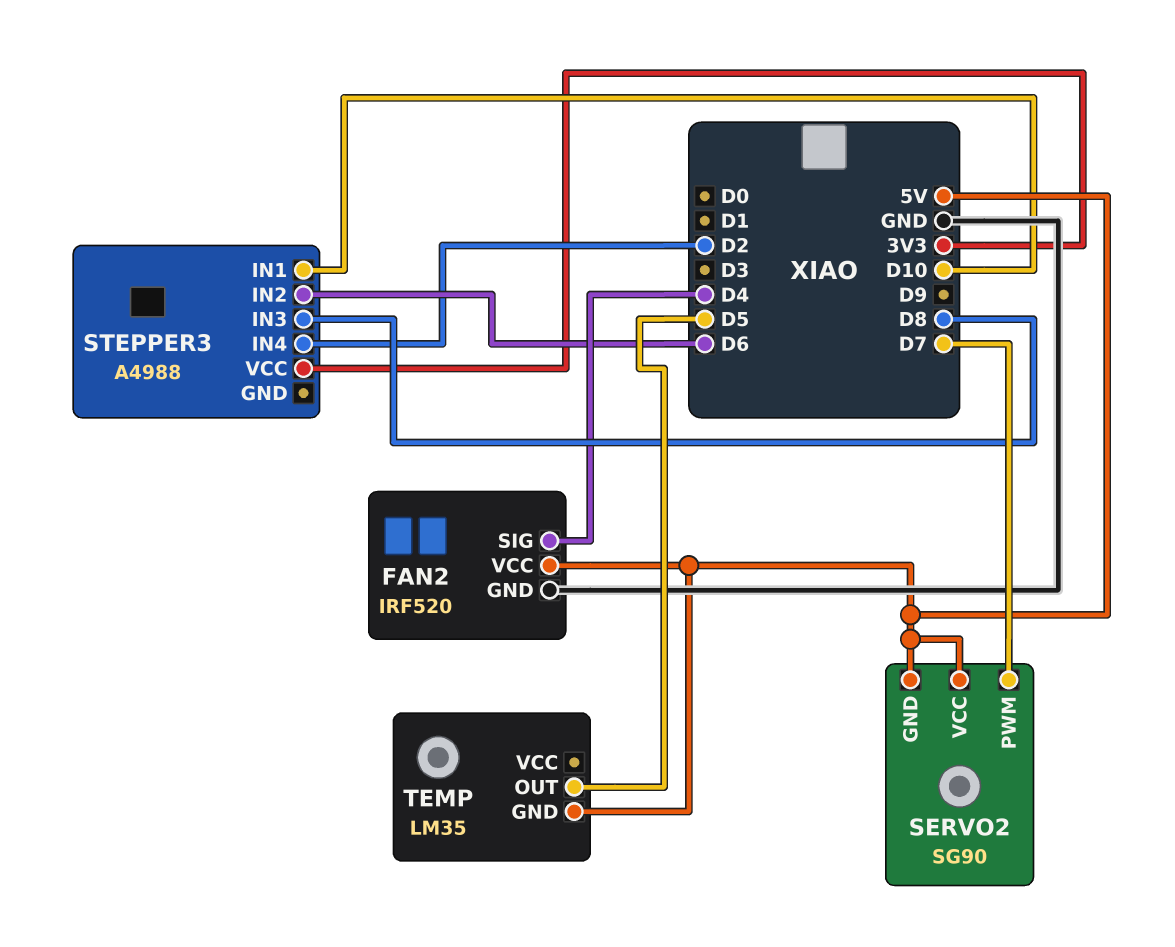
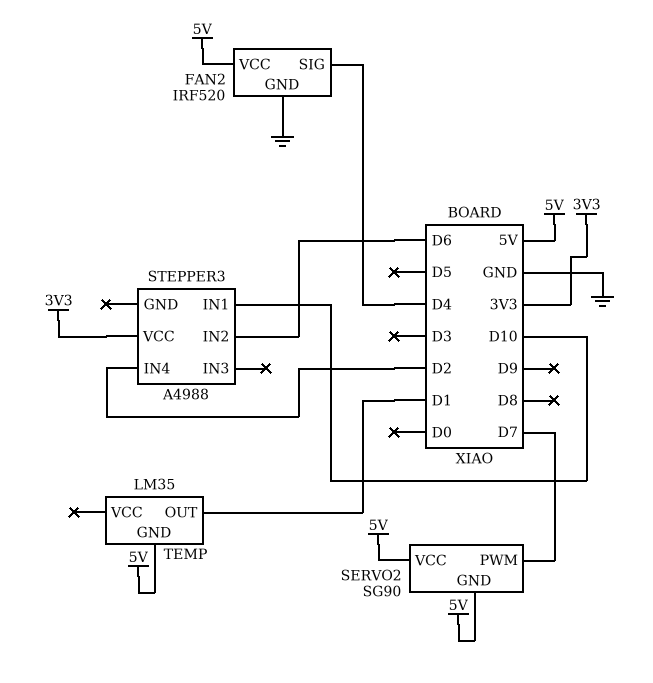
STEPPER3 pin IN3: D8 -> none
TEMP pin OUT: D5 -> D1

